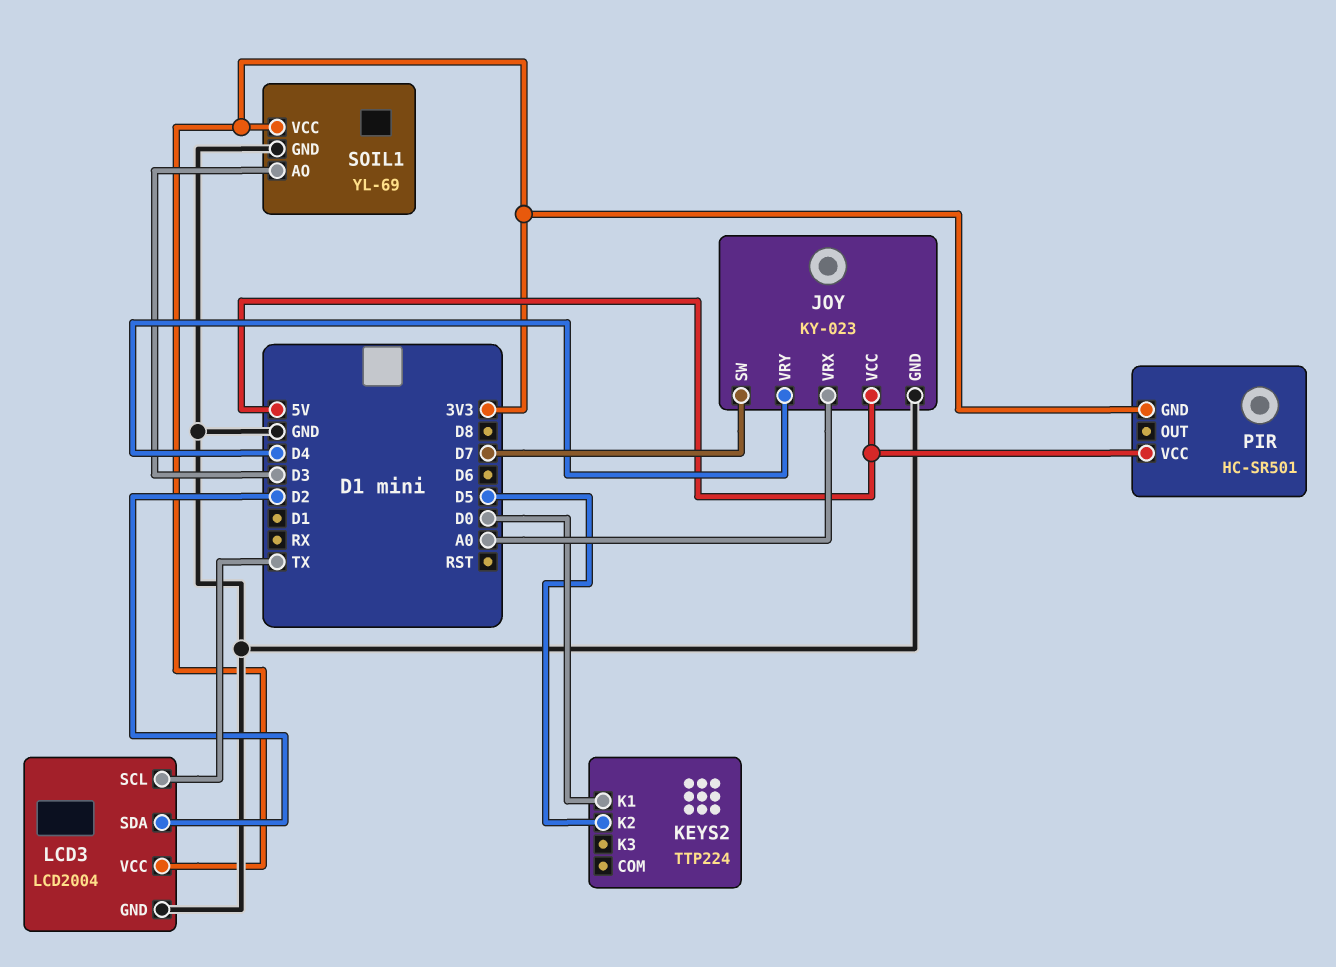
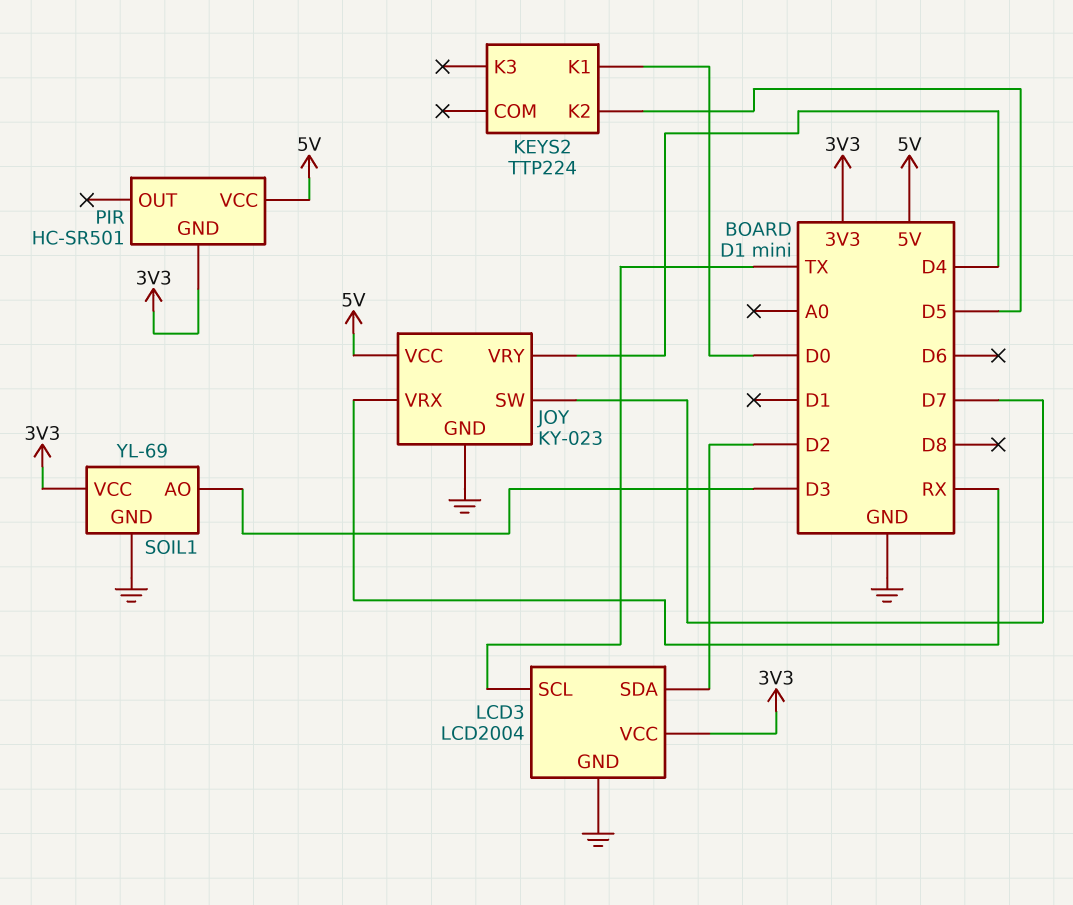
JOY pin VRX: A0 -> RX

